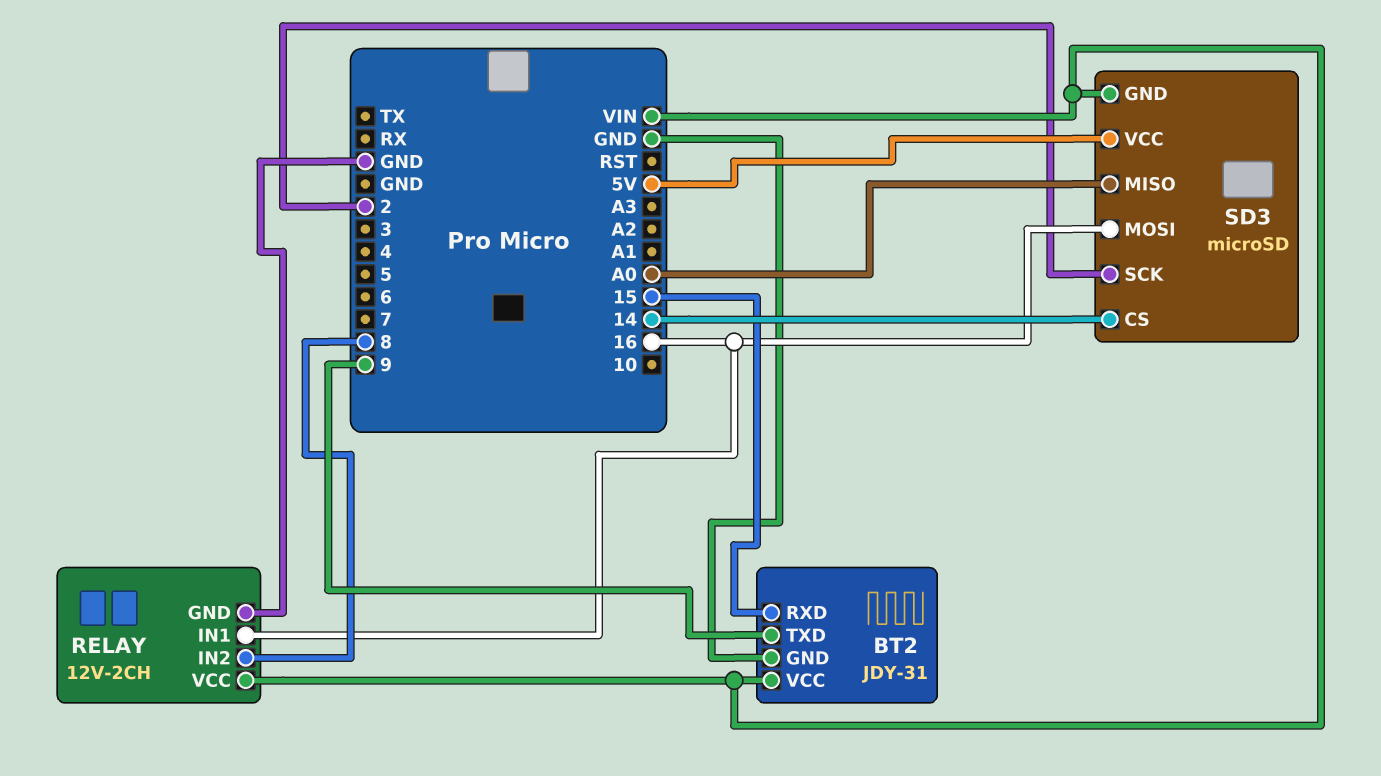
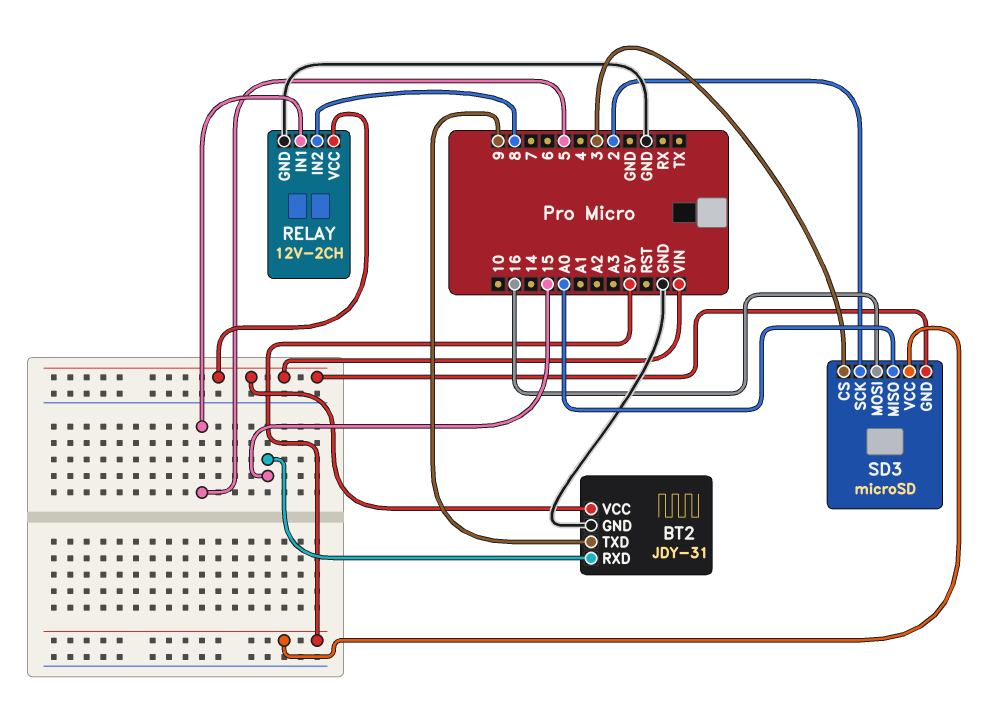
RELAY pin IN1: 16 -> 5
SD3 pin CS: 14 -> 3

